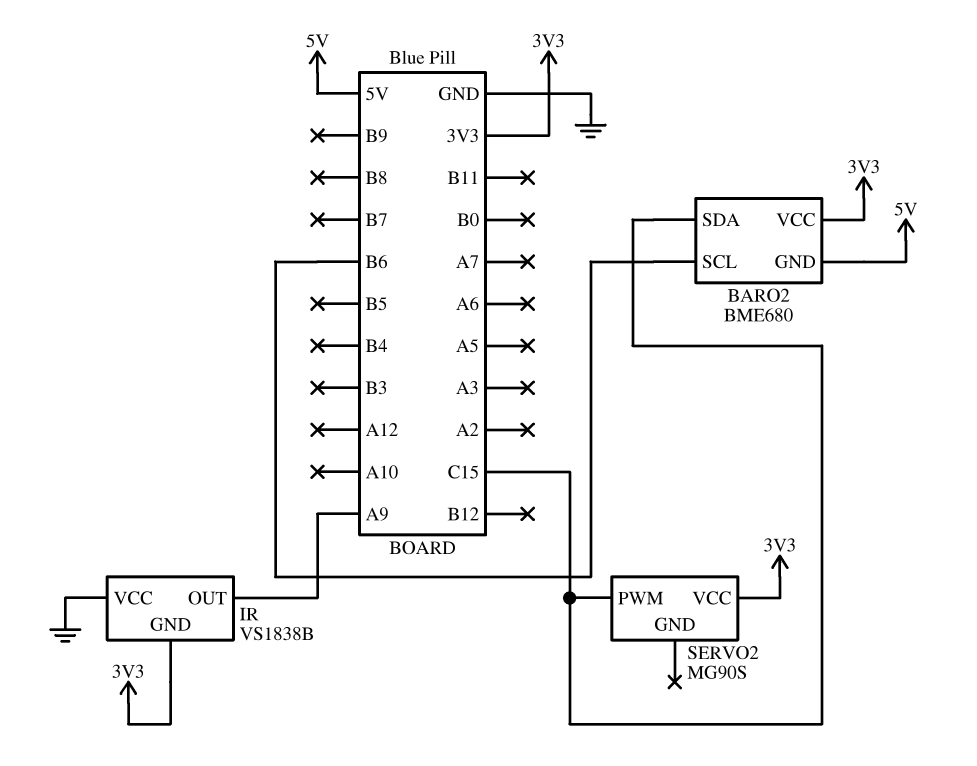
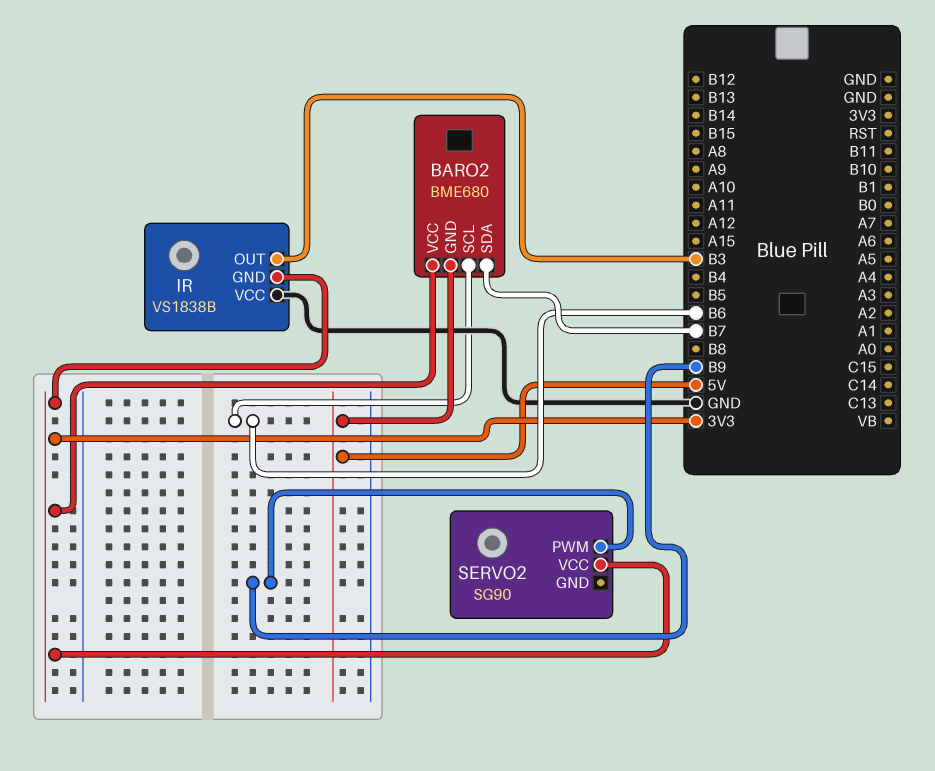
BARO2 pin SDA: C15 -> B7
IR pin OUT: A9 -> B3
SERVO2: MG90S -> SG90
SERVO2 pin PWM: C15 -> B9

